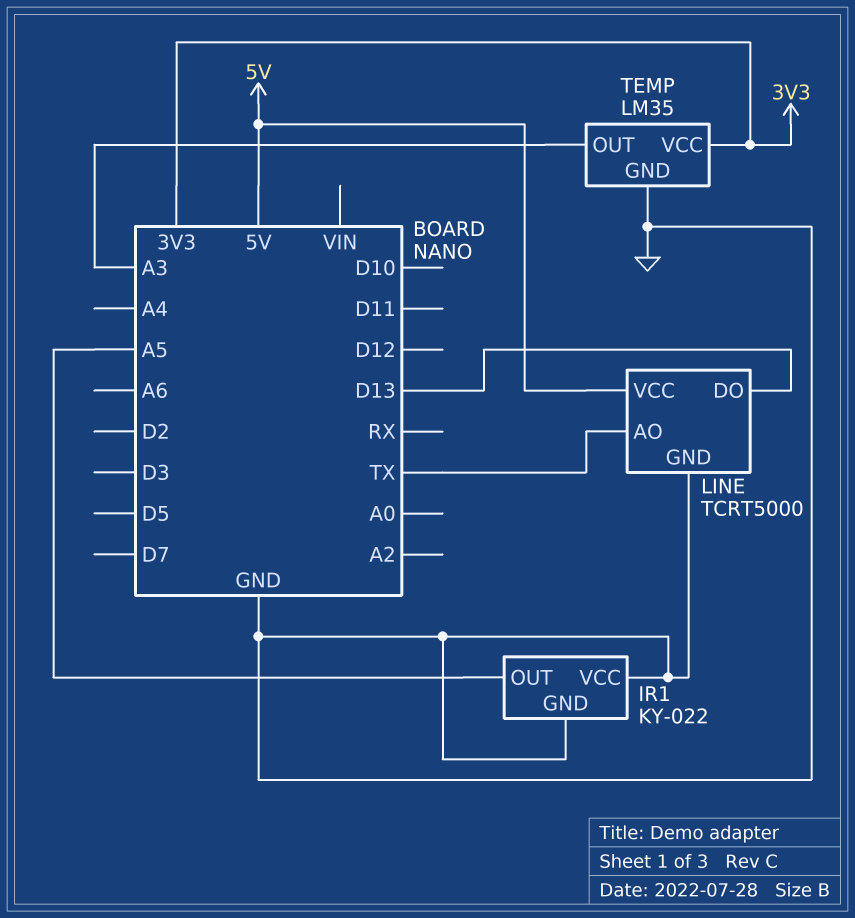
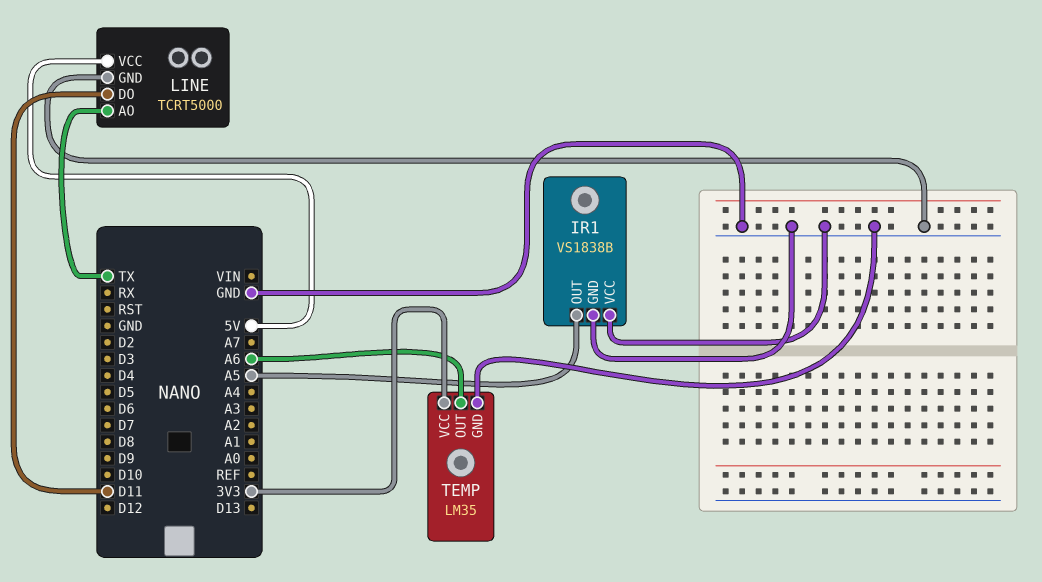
IR1: KY-022 -> VS1838B
LINE pin DO: D13 -> D11
TEMP pin OUT: A3 -> A6

